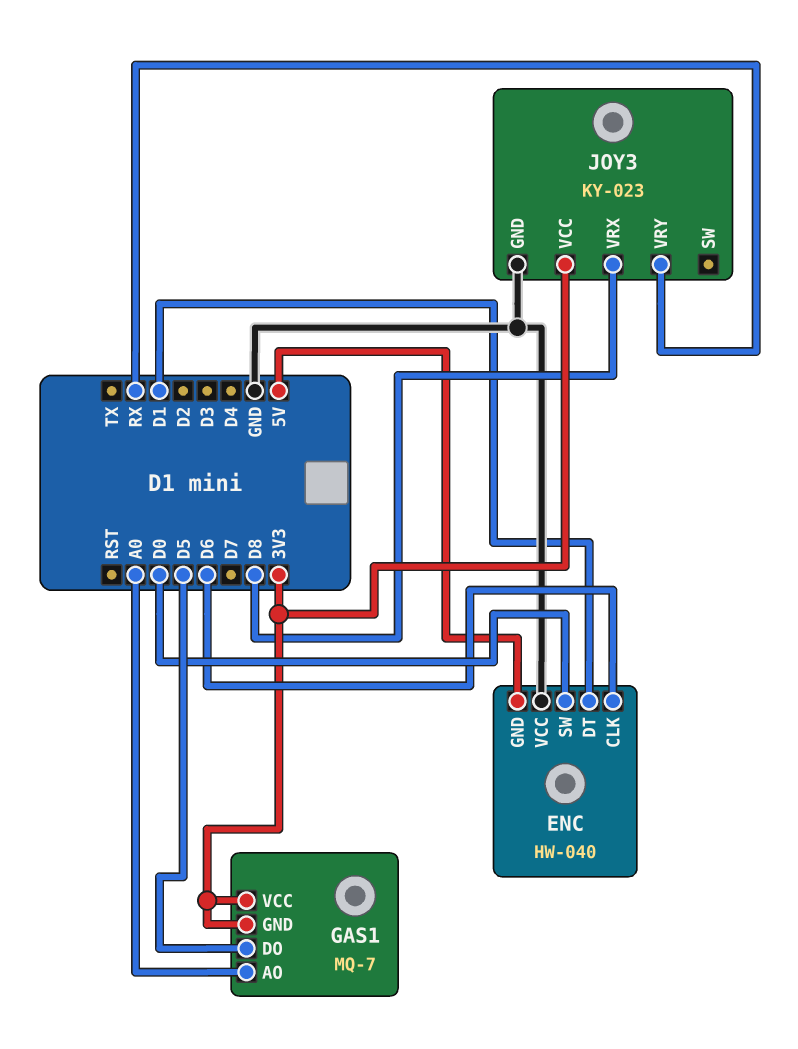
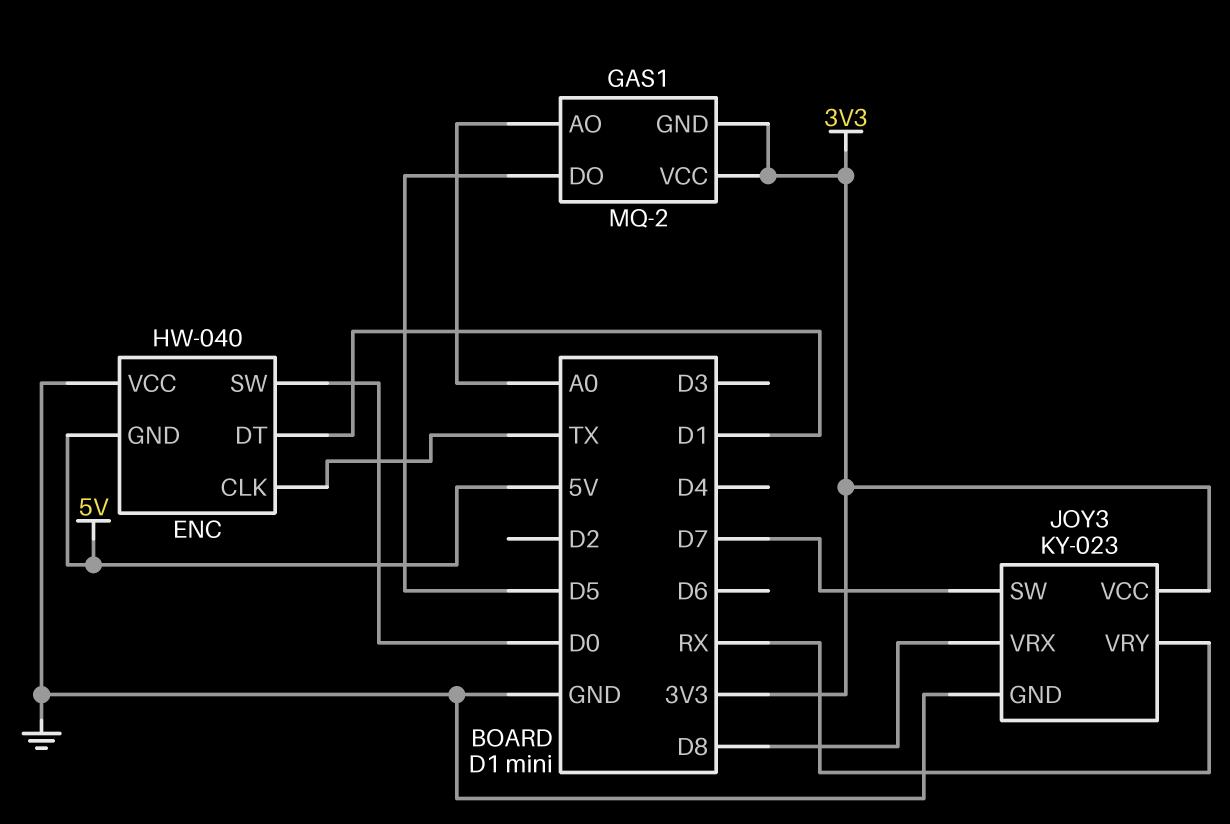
ENC pin CLK: D6 -> TX
GAS1: MQ-7 -> MQ-2
JOY3 pin SW: none -> D7

